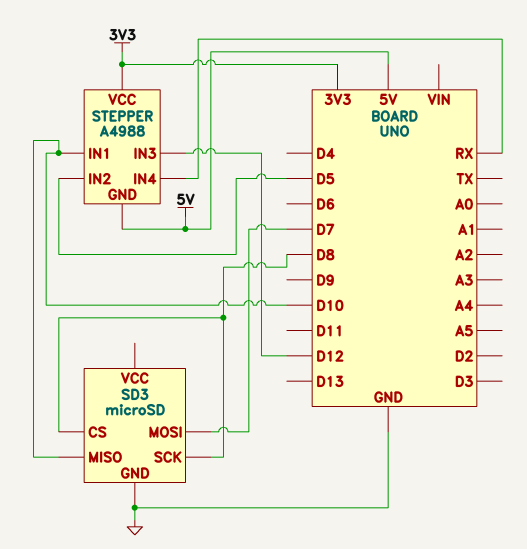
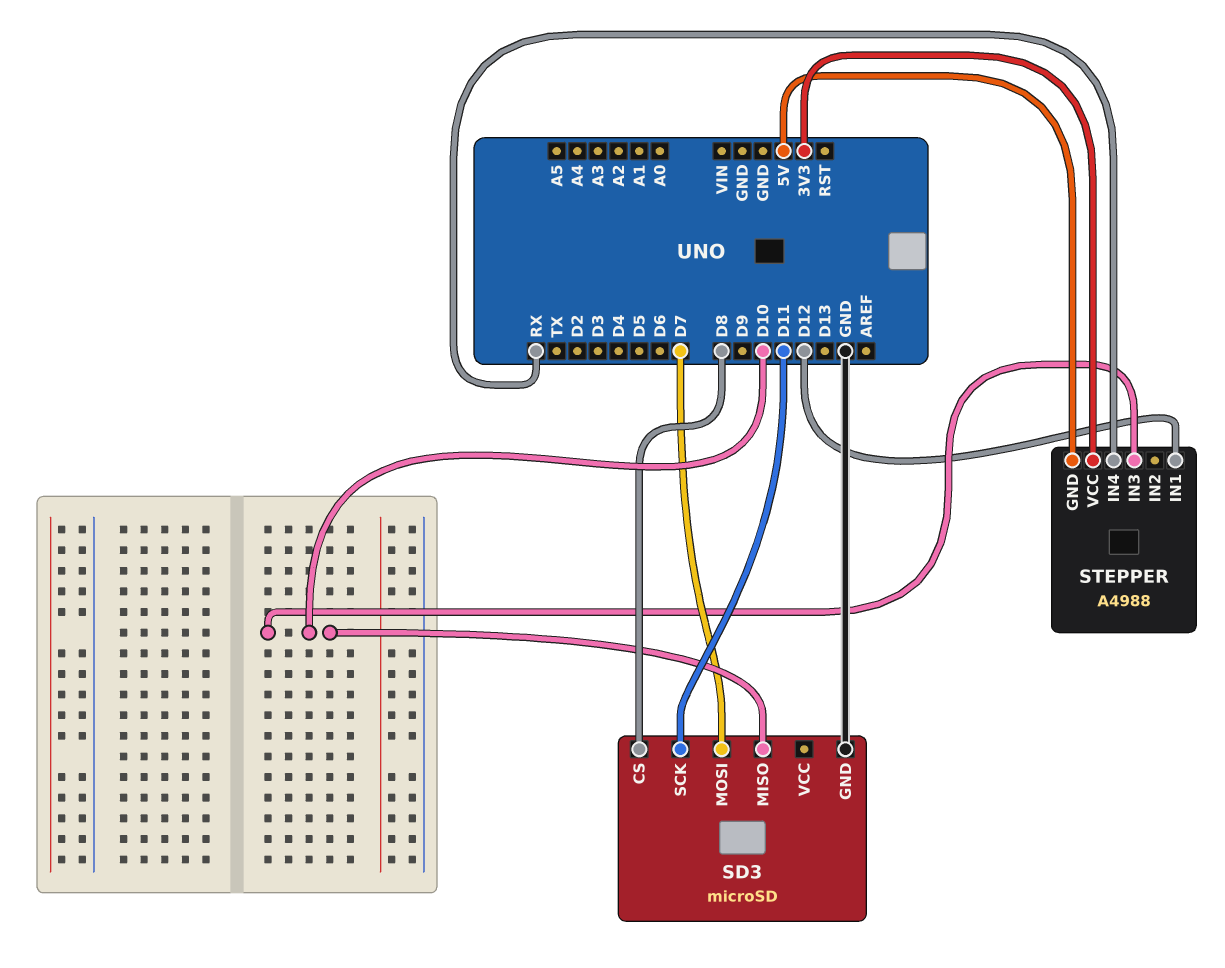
SD3 pin SCK: D8 -> D11
STEPPER pin IN1: D10 -> D12
STEPPER pin IN2: D5 -> none
STEPPER pin IN3: D12 -> D10

